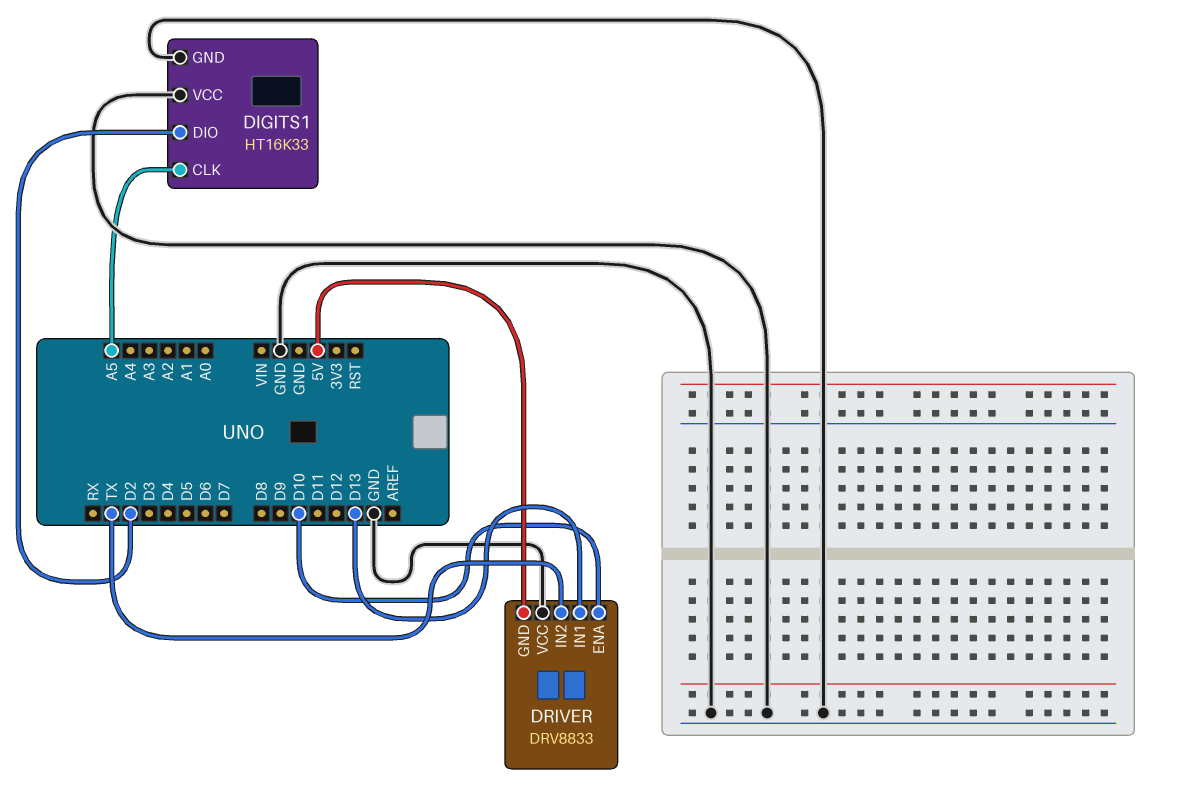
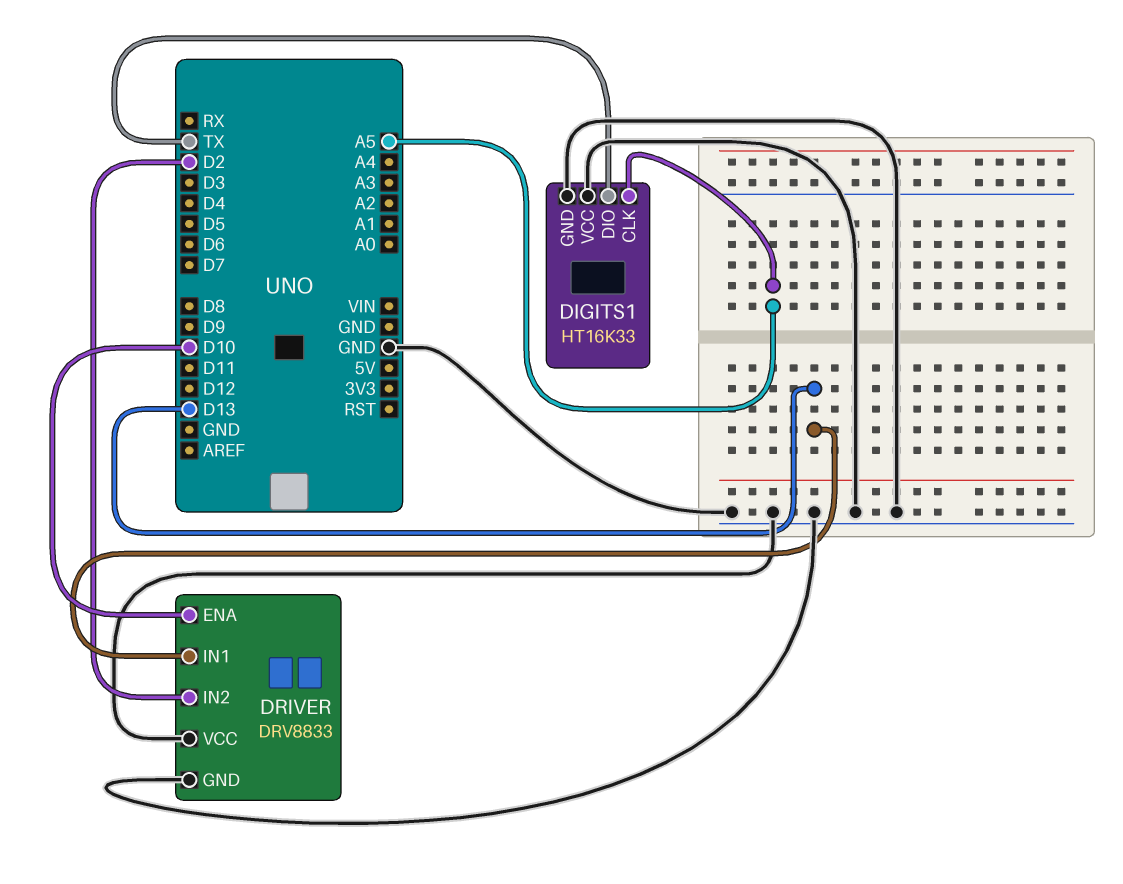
DIGITS1 pin DIO: D2 -> TX
DRIVER pin GND: 5V -> GND
DRIVER pin IN2: TX -> D2

